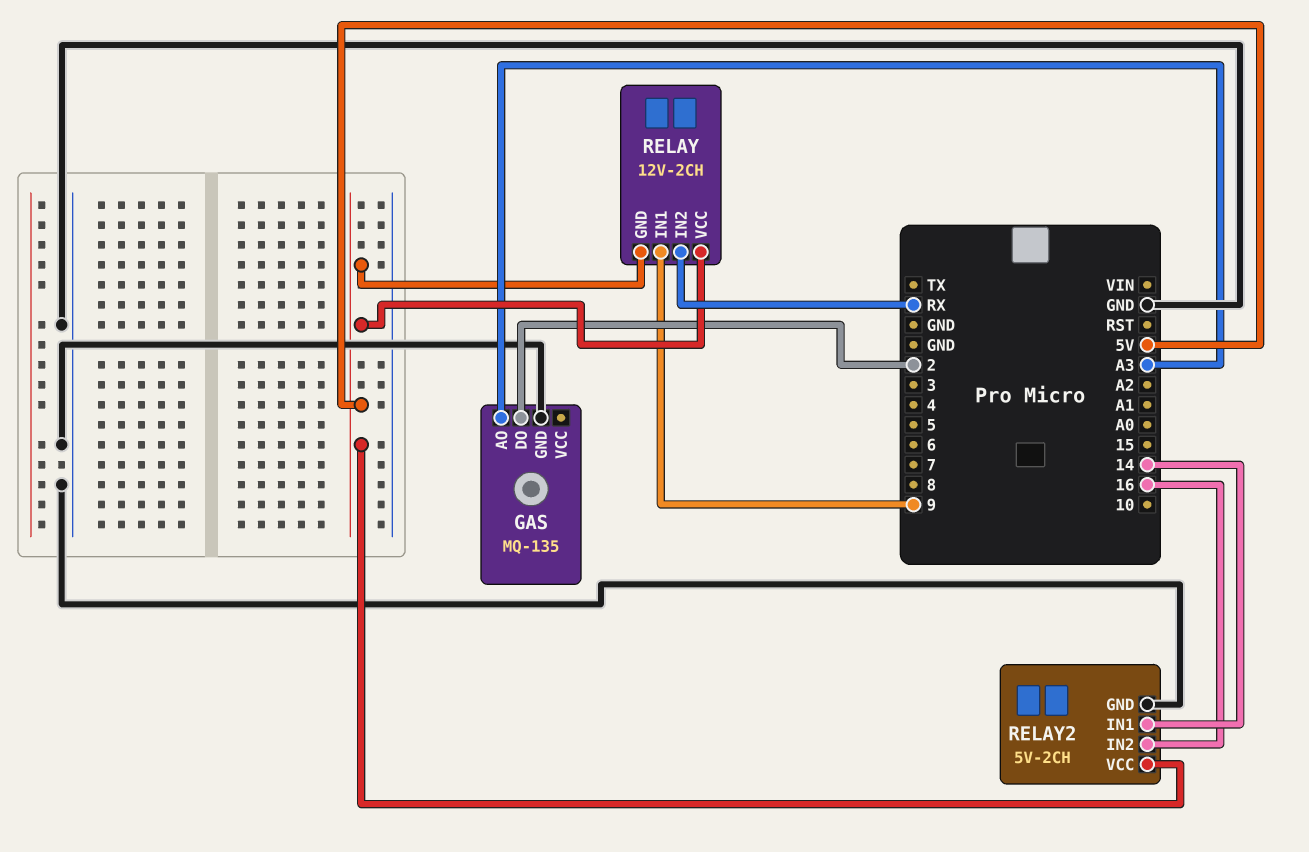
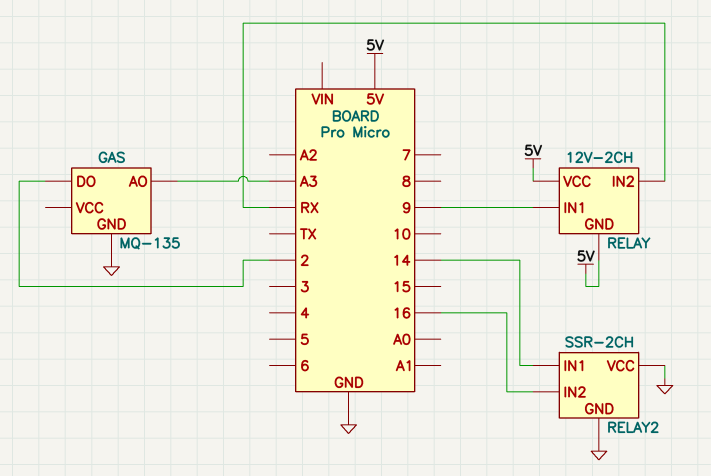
RELAY2: 5V-2CH -> SSR-2CH
RELAY2 pin VCC: 5V -> GND

